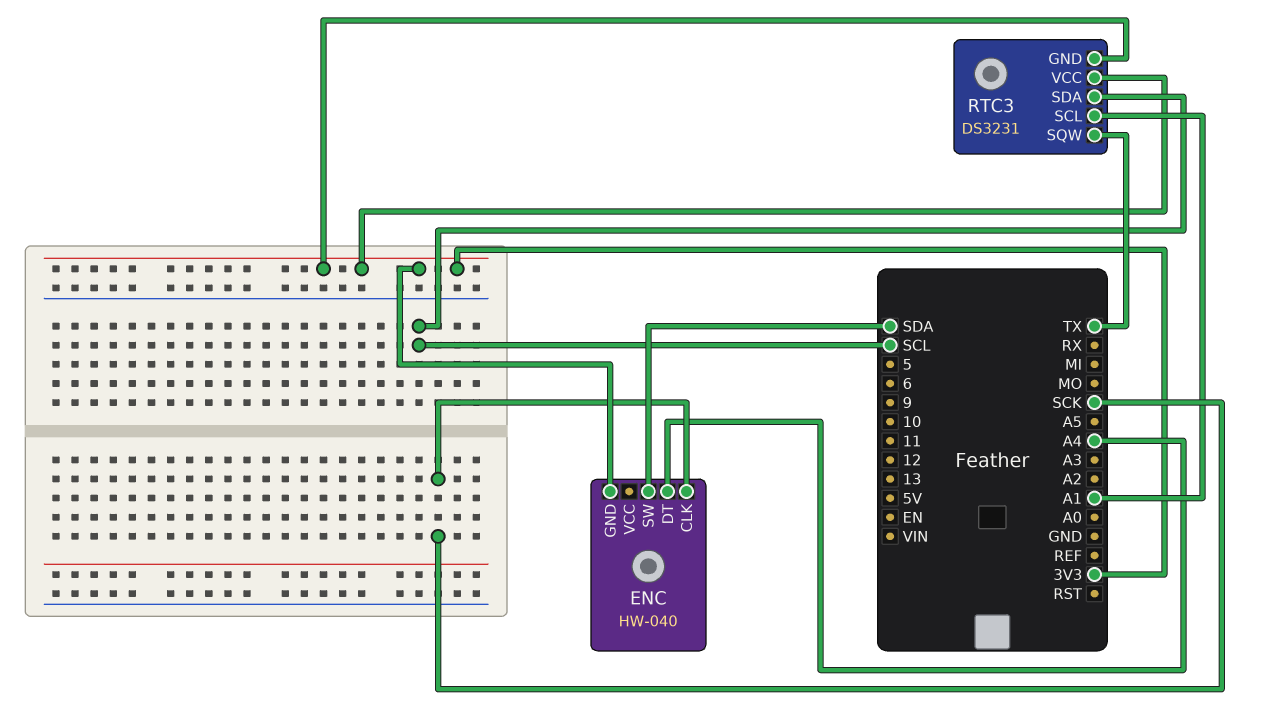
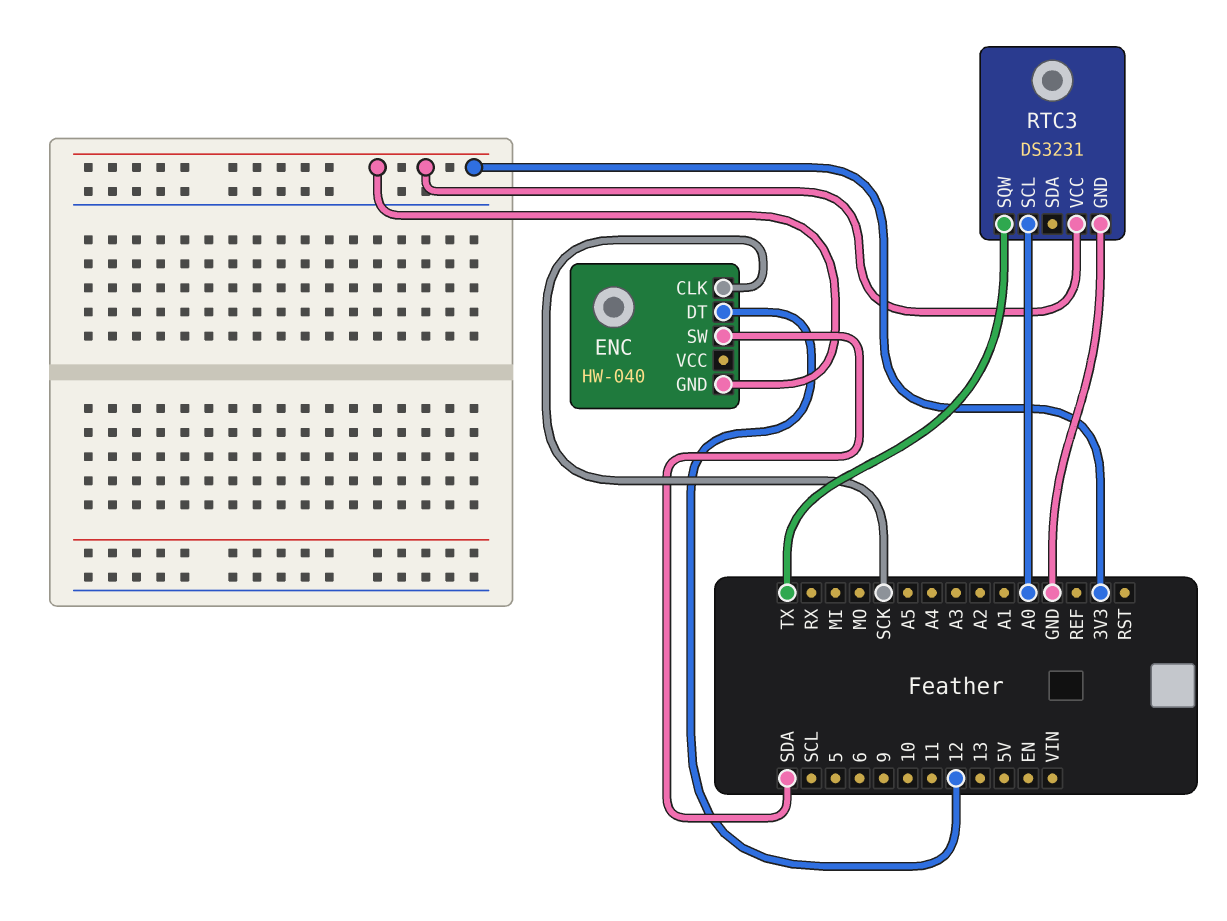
ENC pin DT: A4 -> 12
RTC3 pin GND: 3V3 -> GND
RTC3 pin SCL: A1 -> A0
RTC3 pin SDA: SCL -> none

